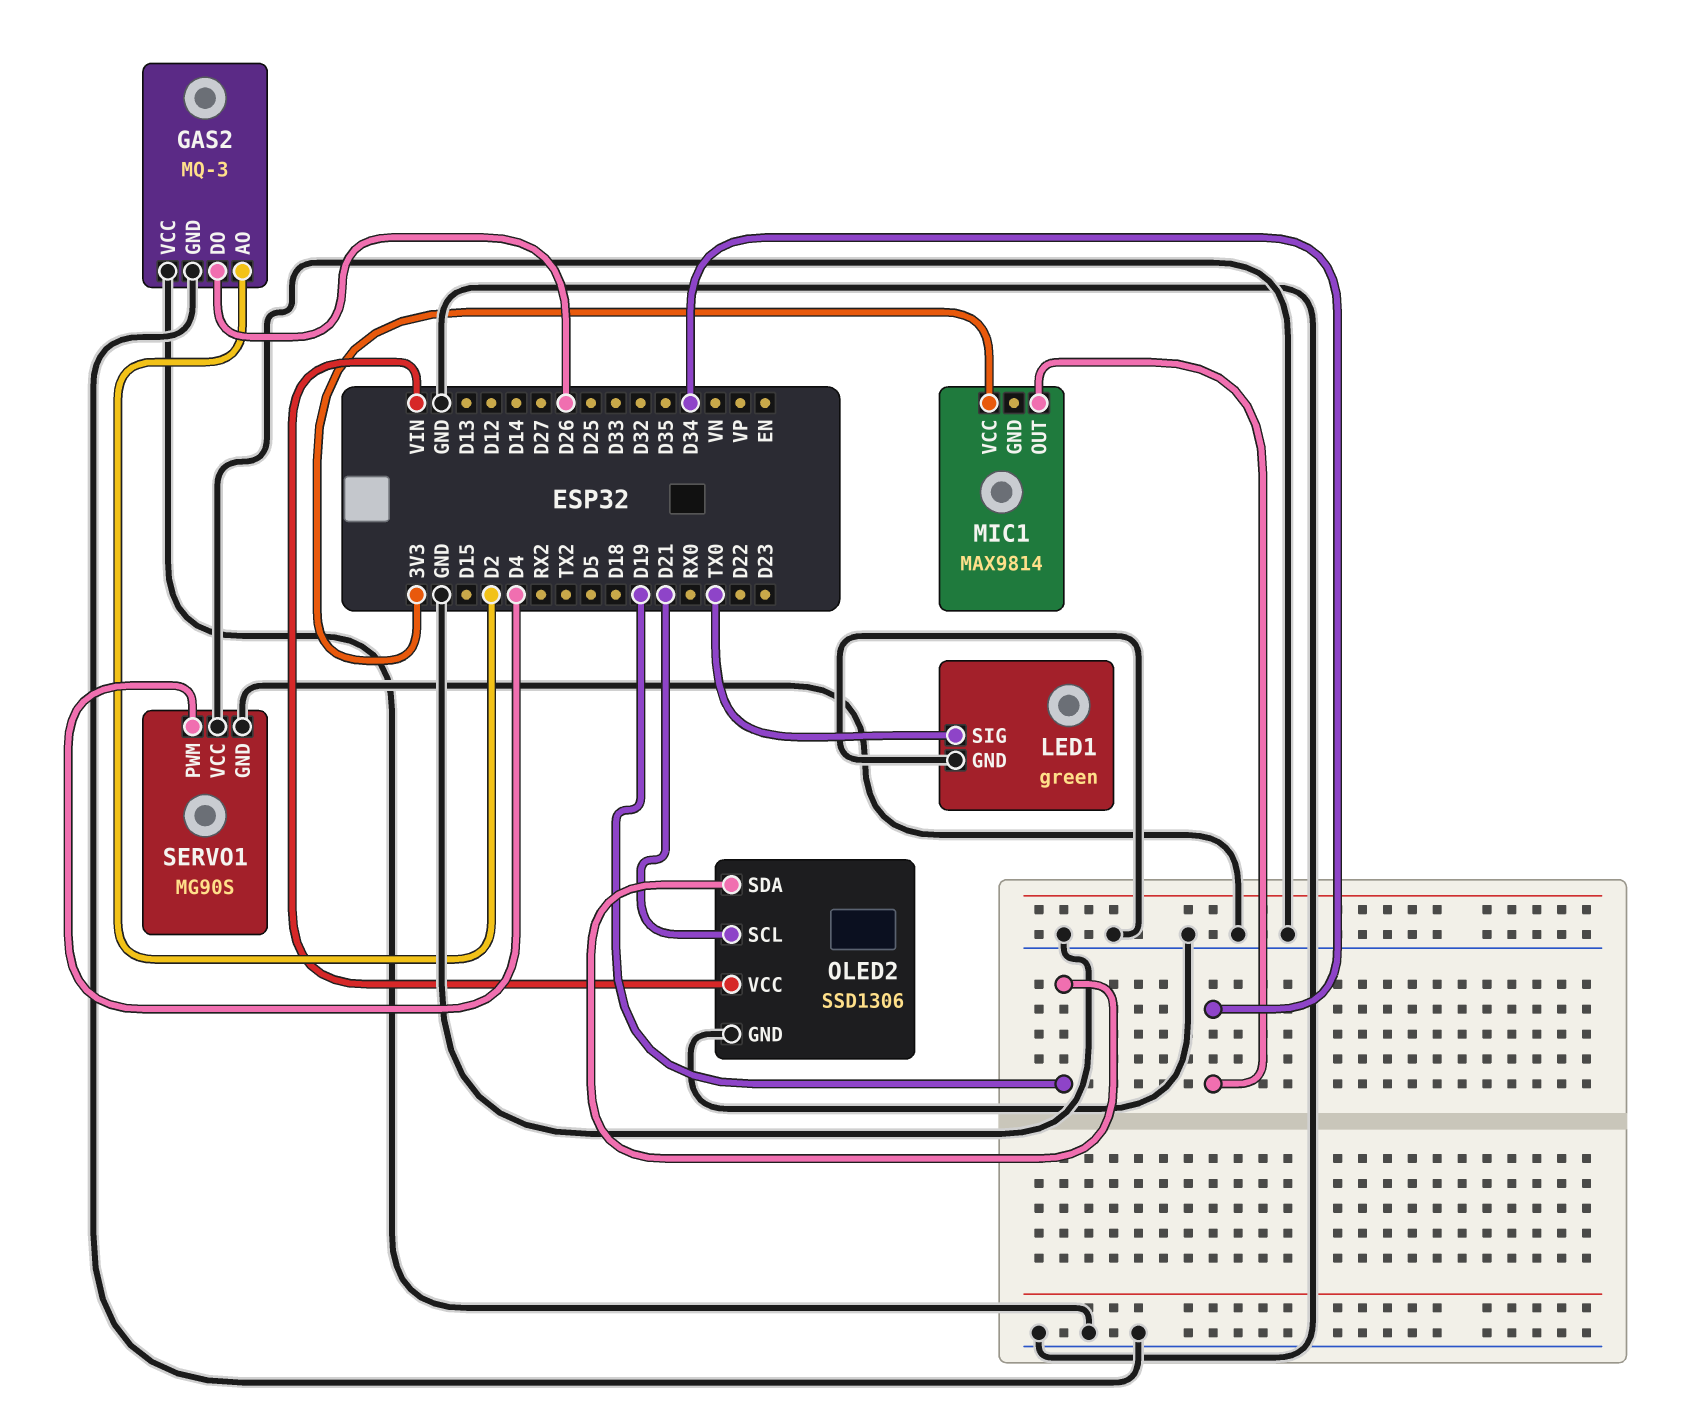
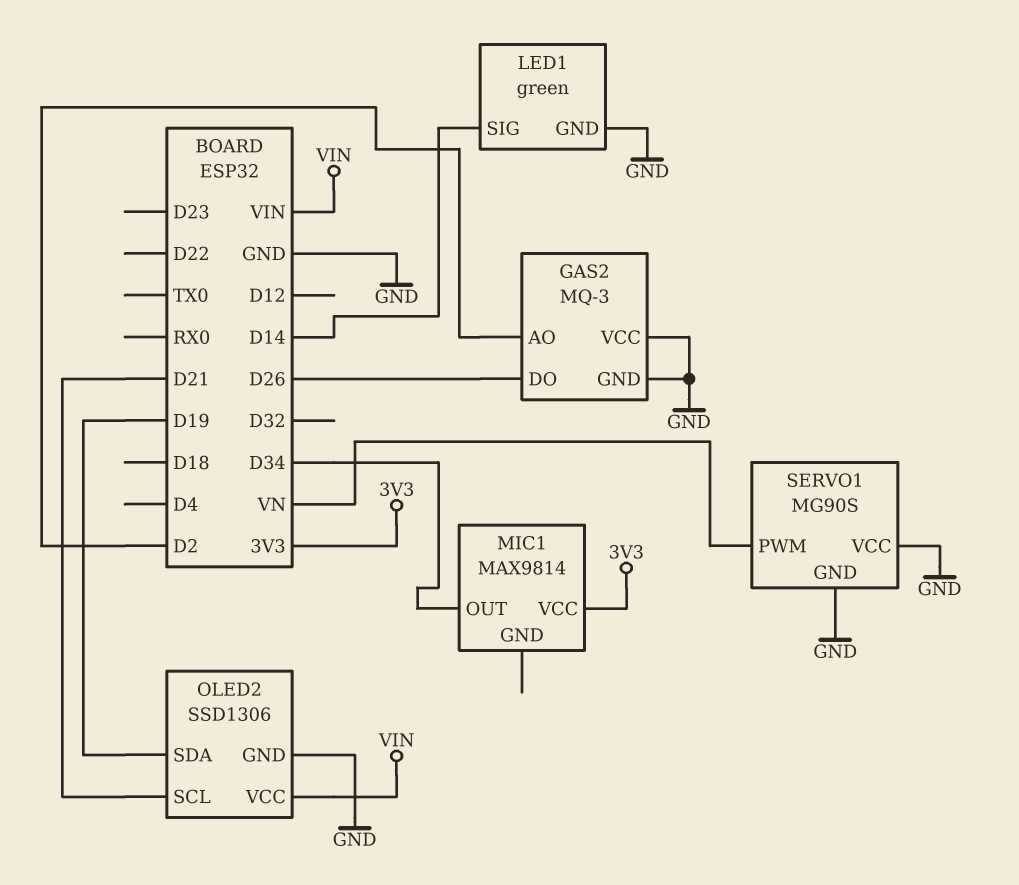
LED1 pin SIG: TX0 -> D14
SERVO1 pin PWM: D4 -> VN

